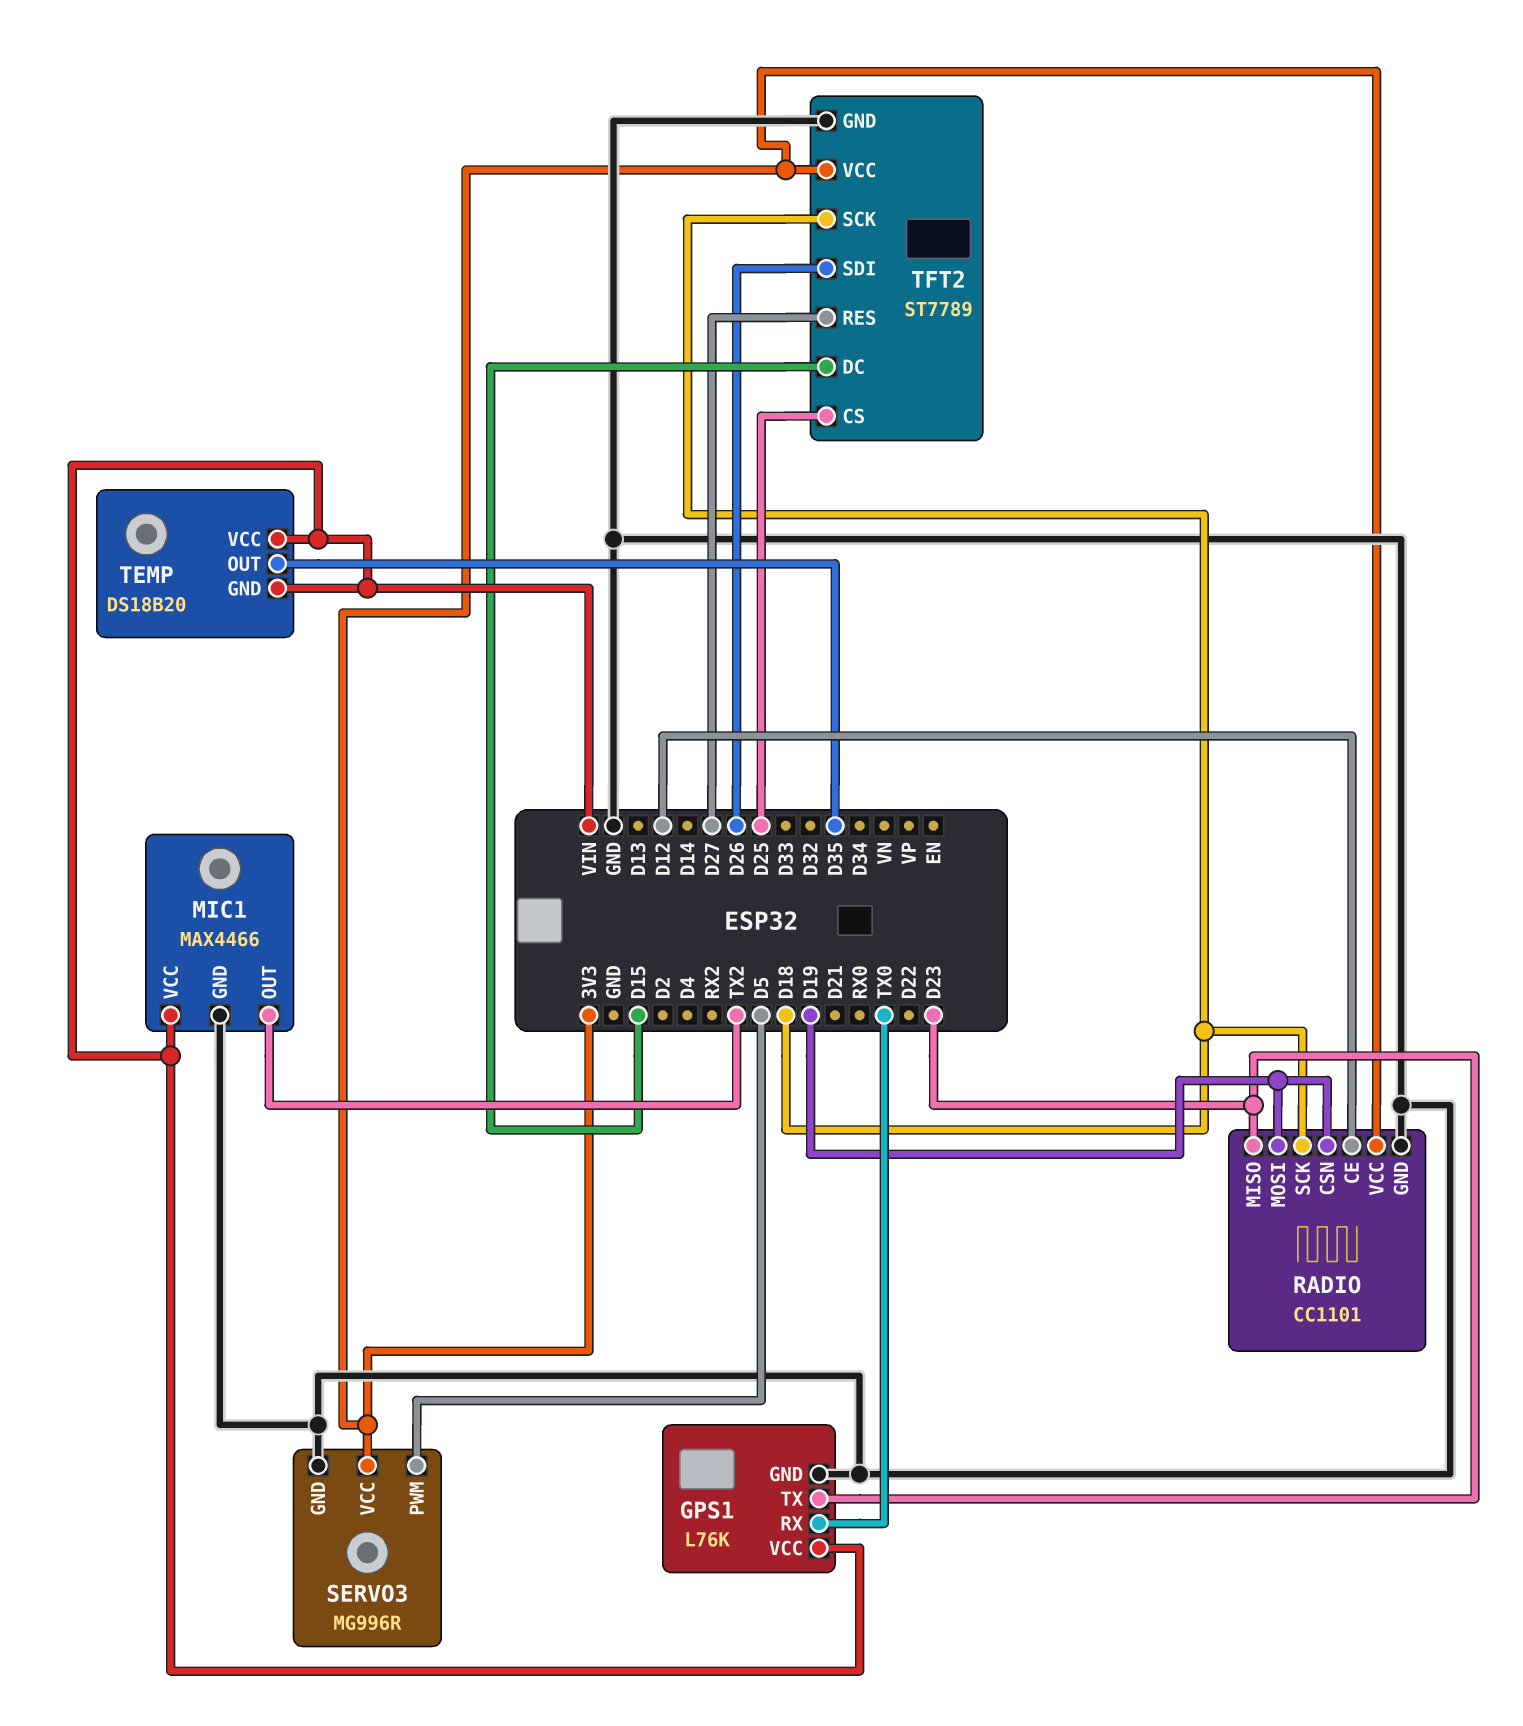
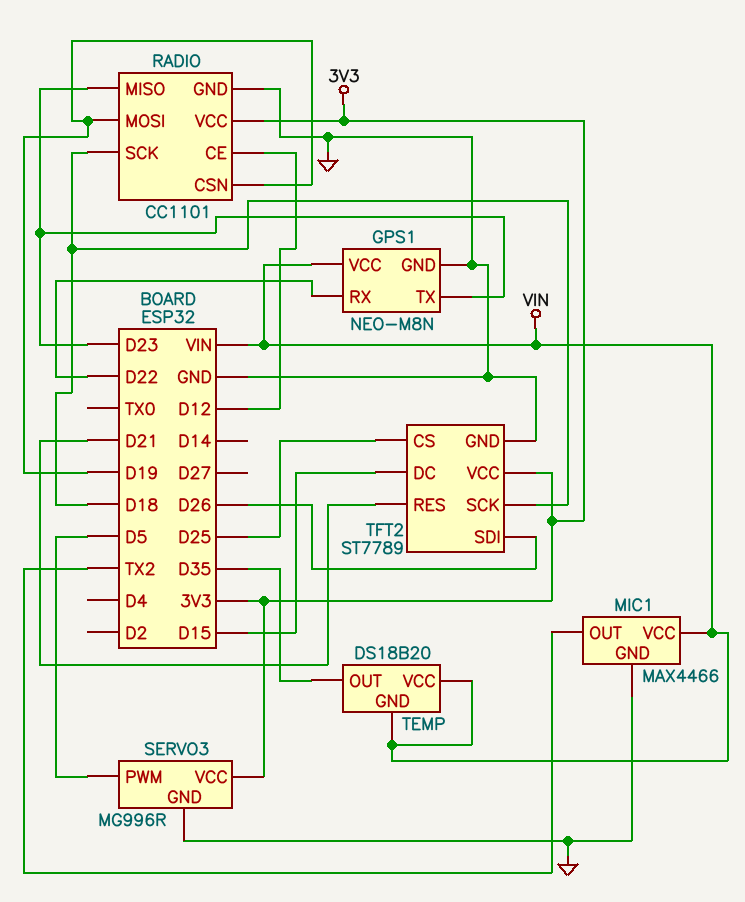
GPS1: L76K -> NEO-M8N
GPS1 pin RX: TX0 -> D22
TFT2 pin RES: D27 -> D21

